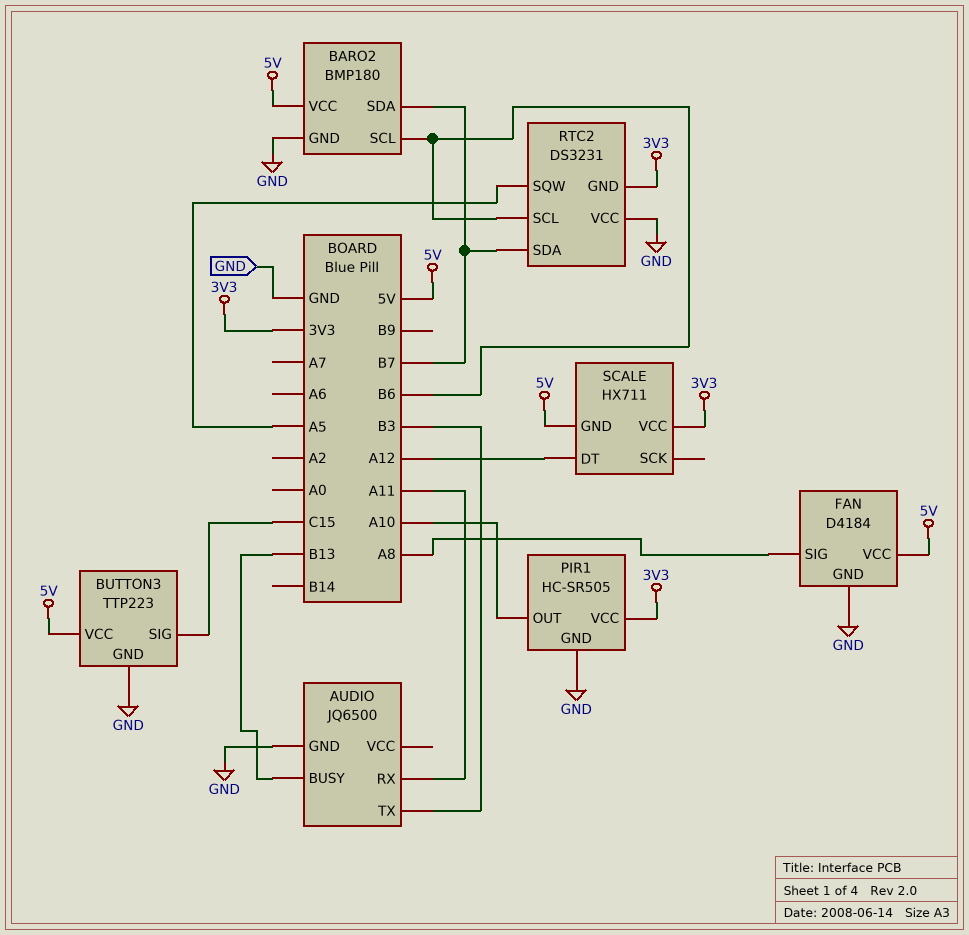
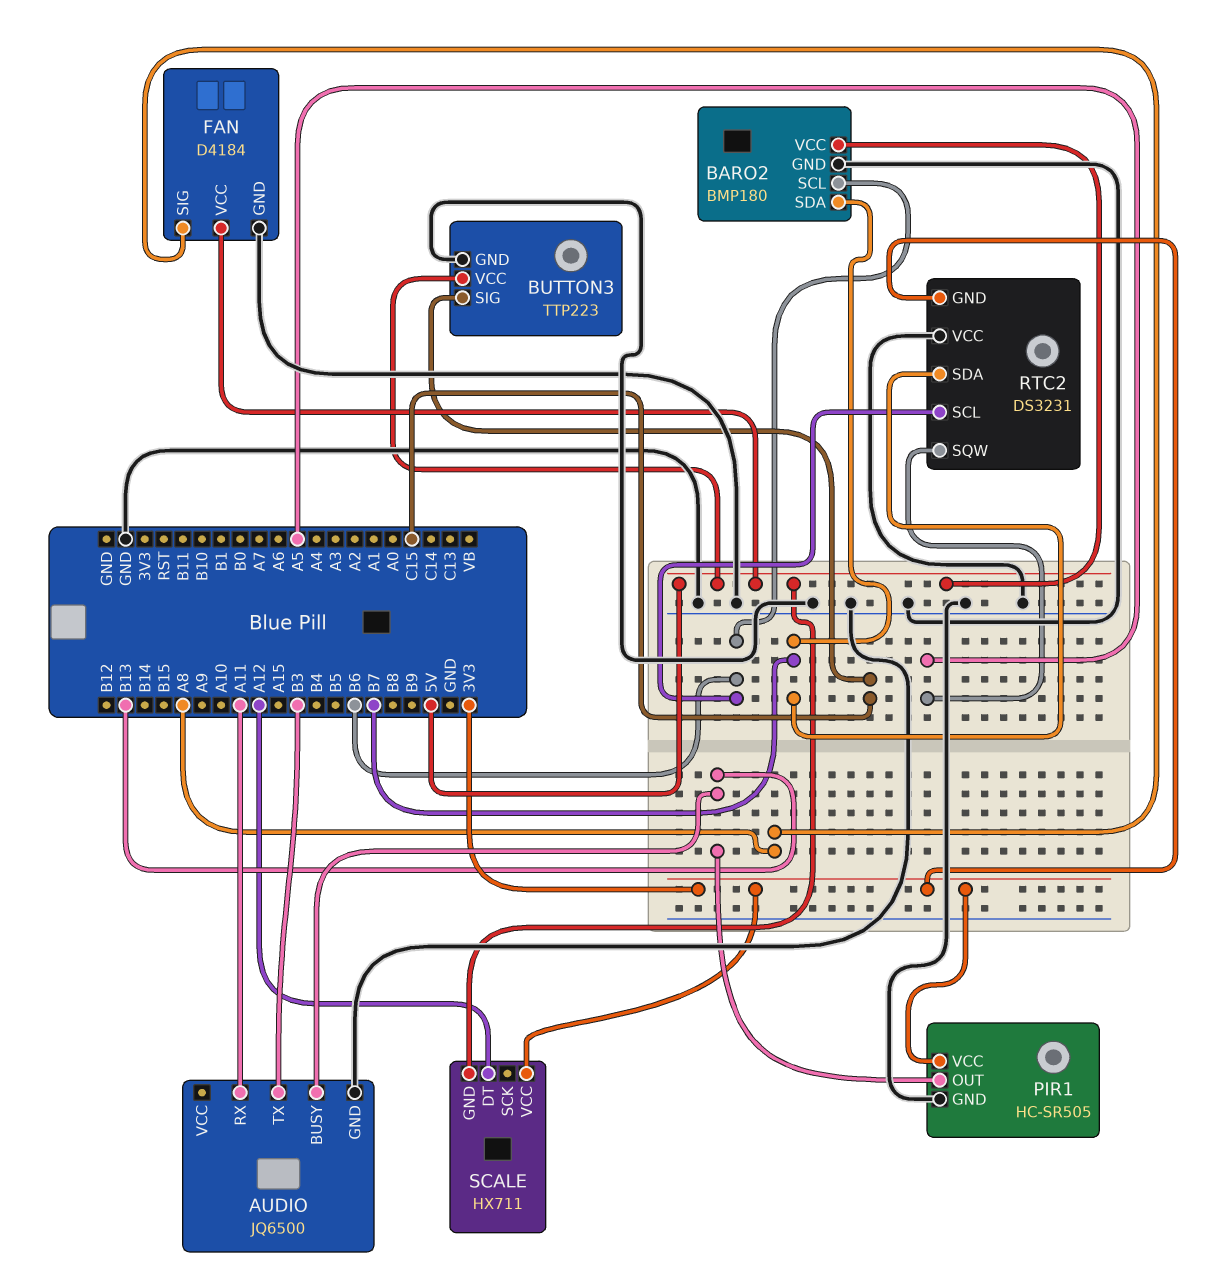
PIR1 pin OUT: A10 -> B13

